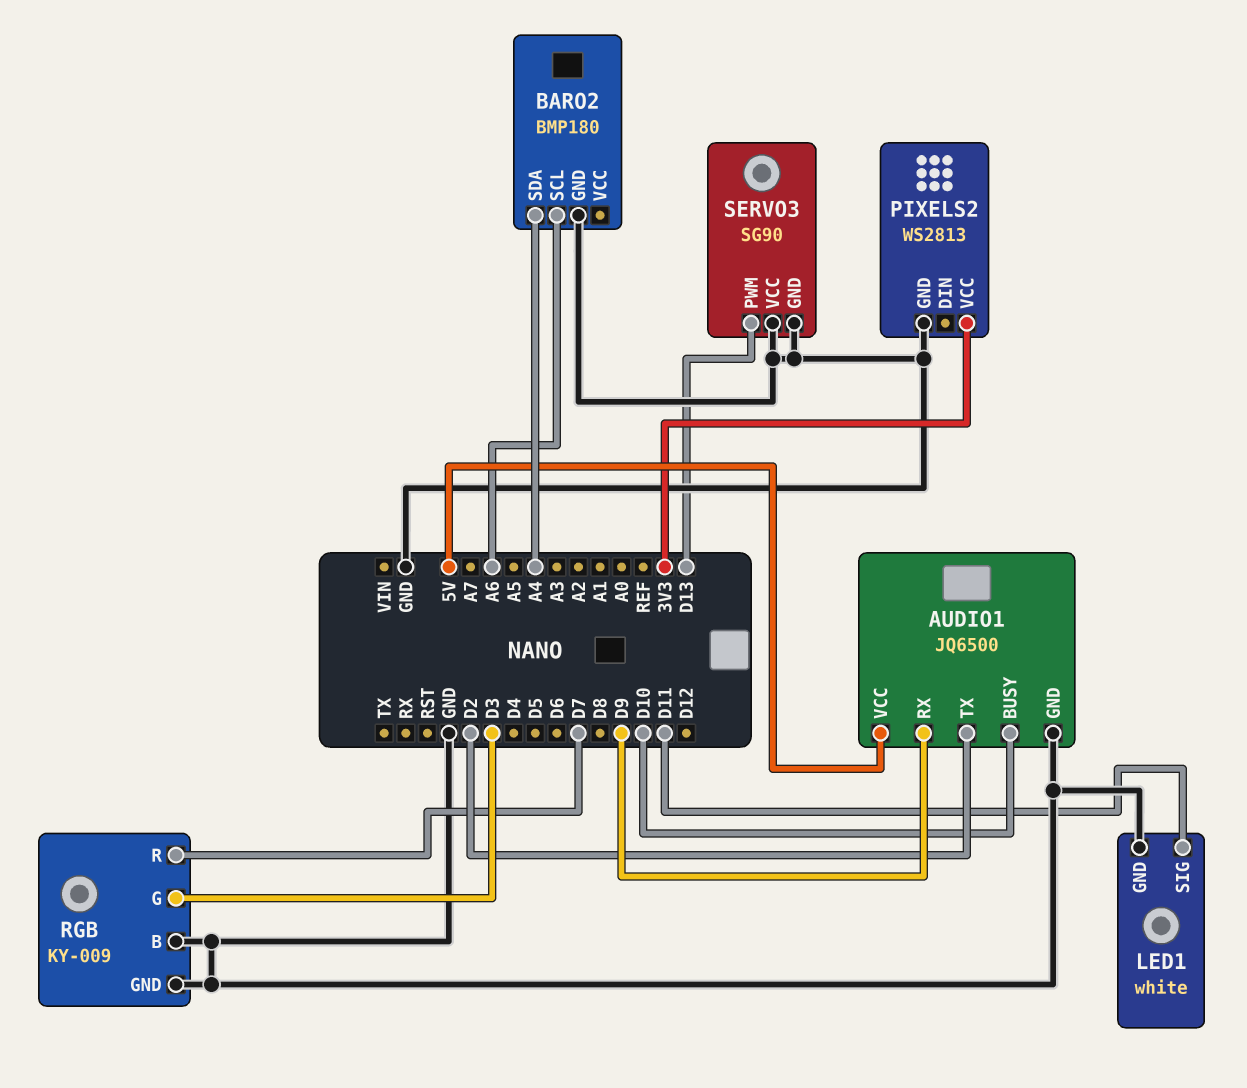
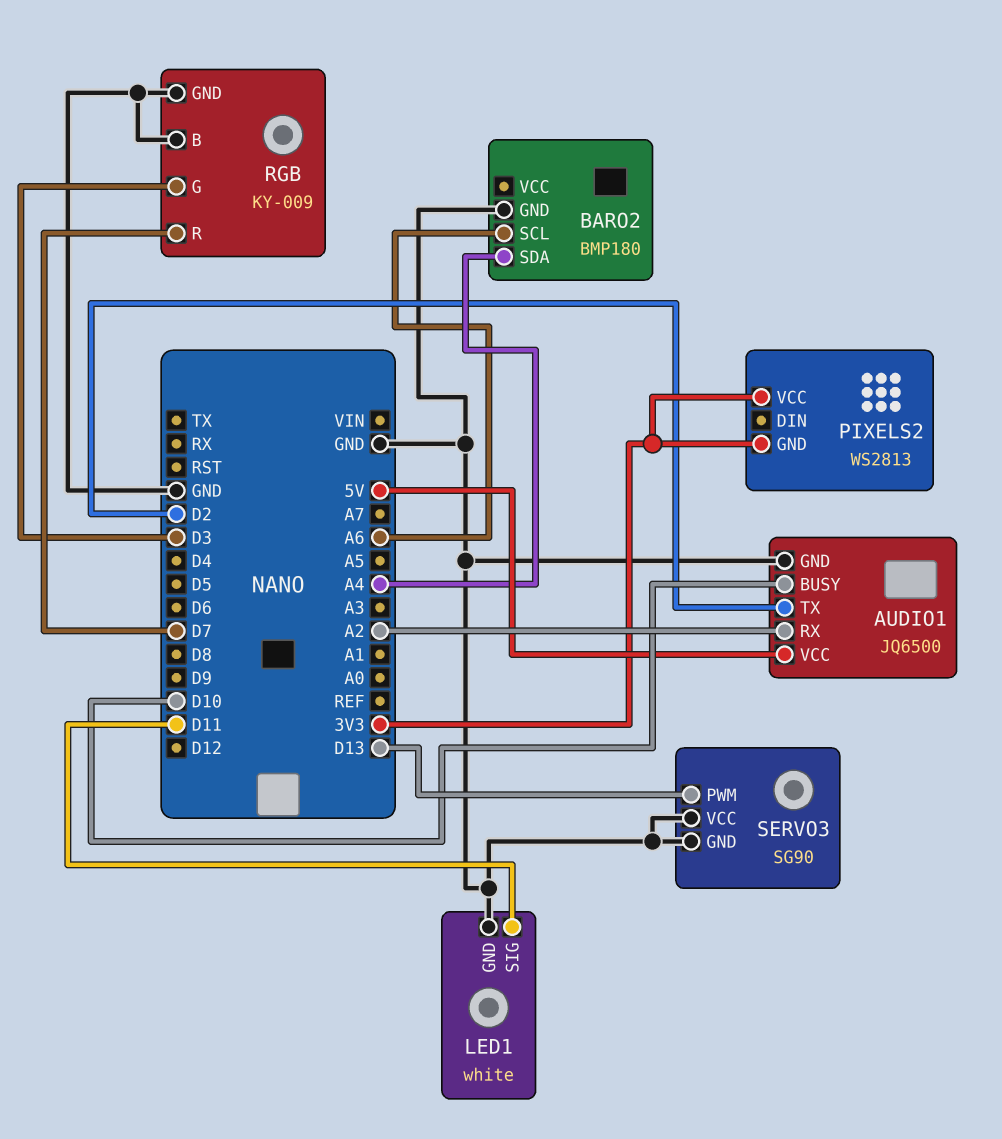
AUDIO1 pin RX: D9 -> A2
PIXELS2 pin GND: GND -> 3V3

